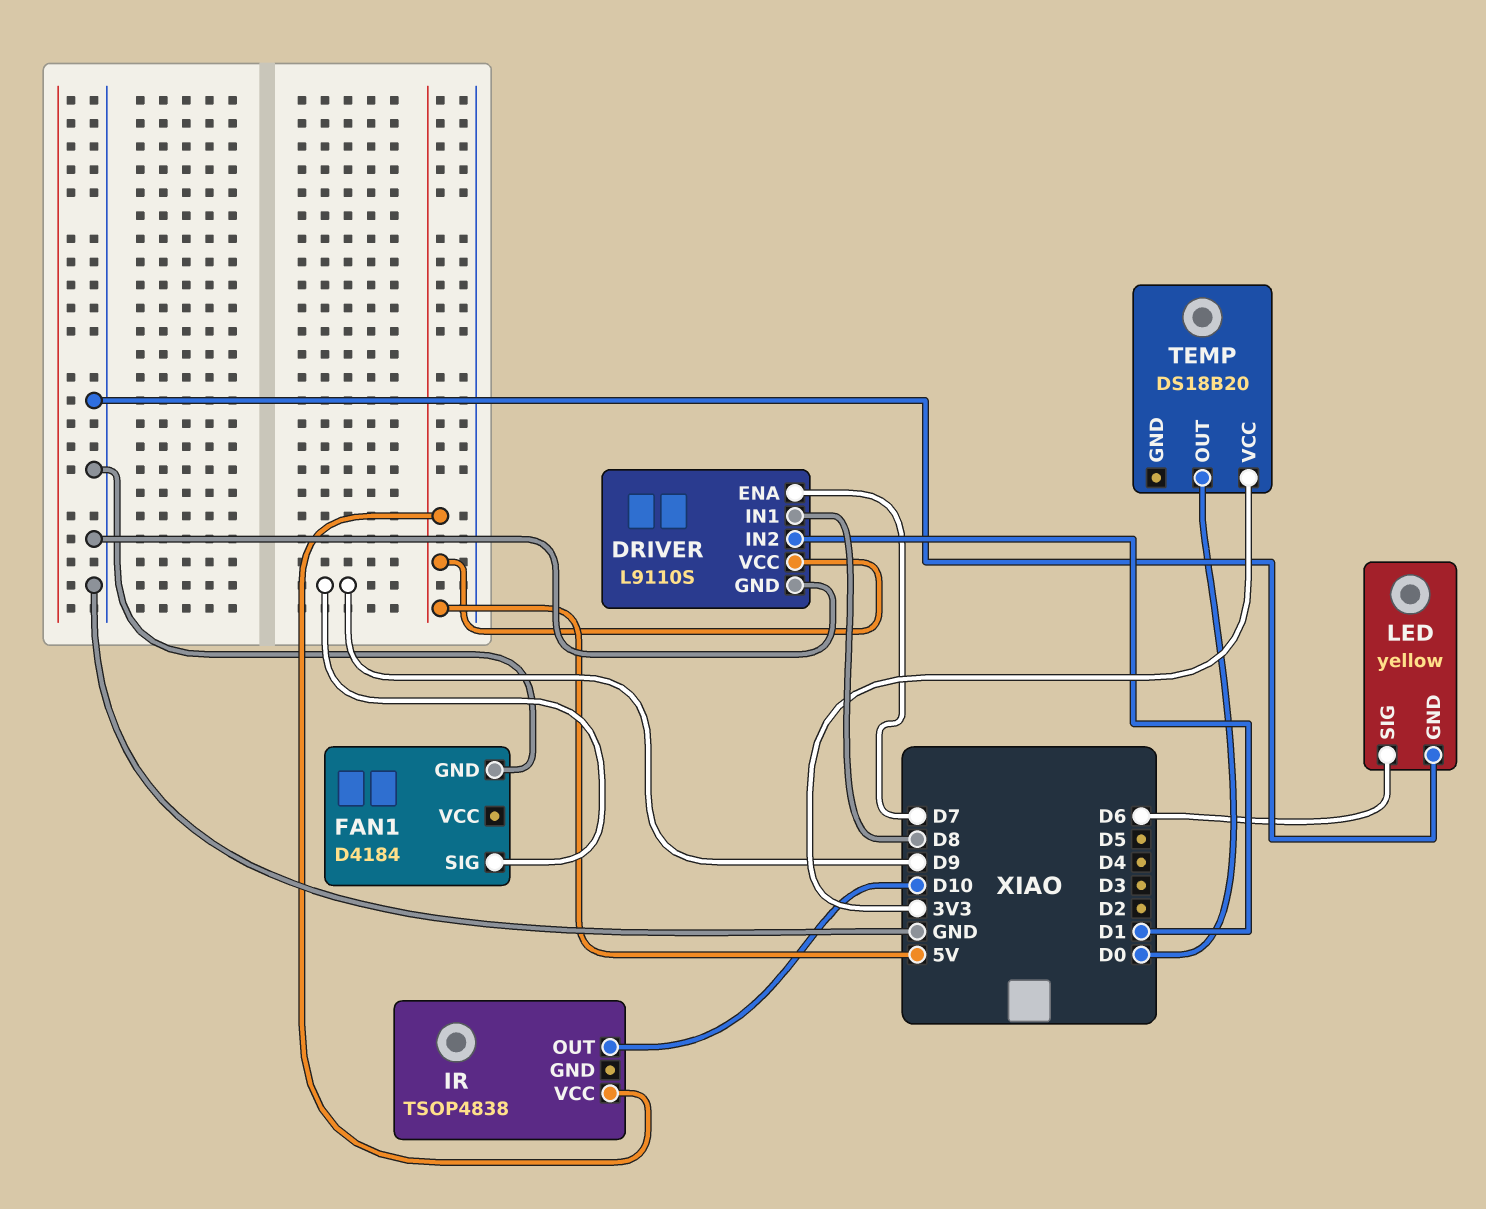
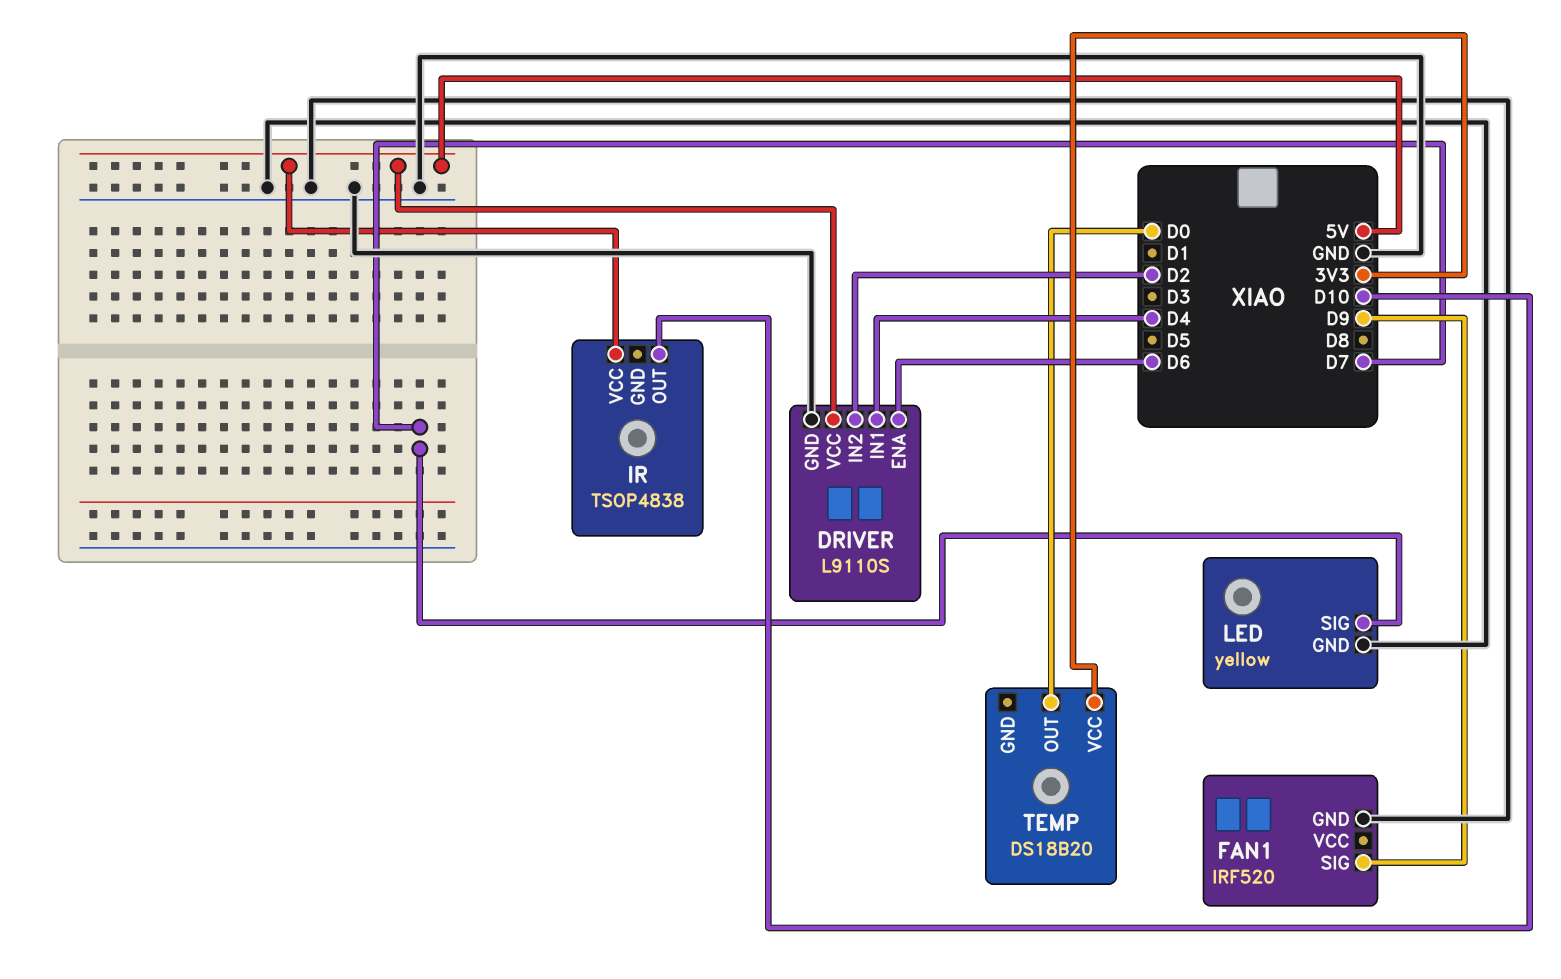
DRIVER pin ENA: D7 -> D6
DRIVER pin IN1: D8 -> D4
DRIVER pin IN2: D1 -> D2
FAN1: D4184 -> IRF520
LED pin SIG: D6 -> D7

